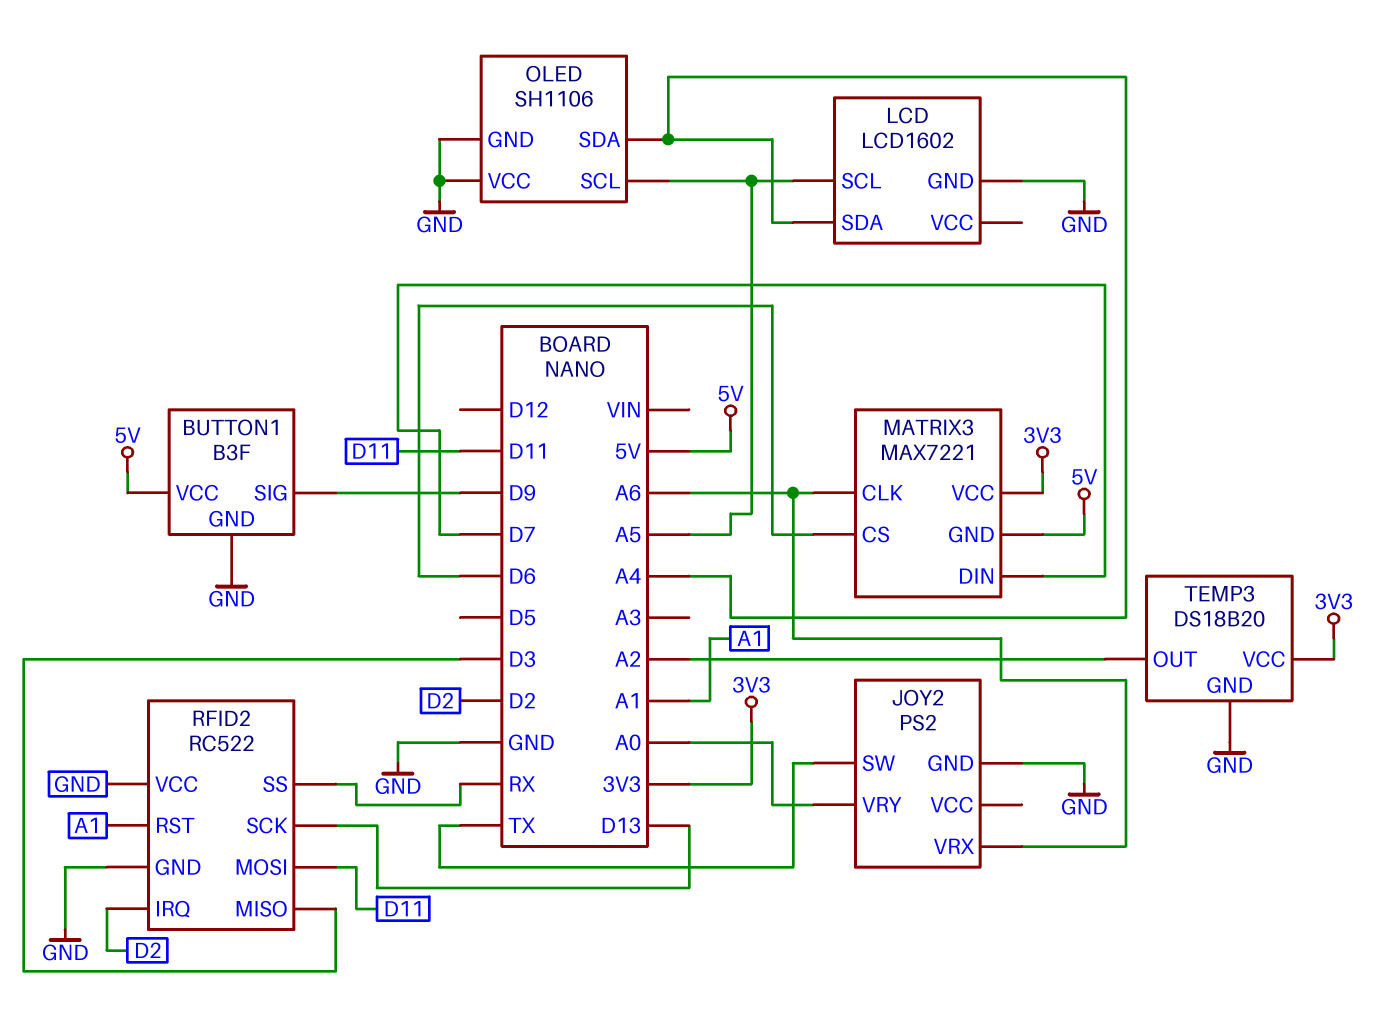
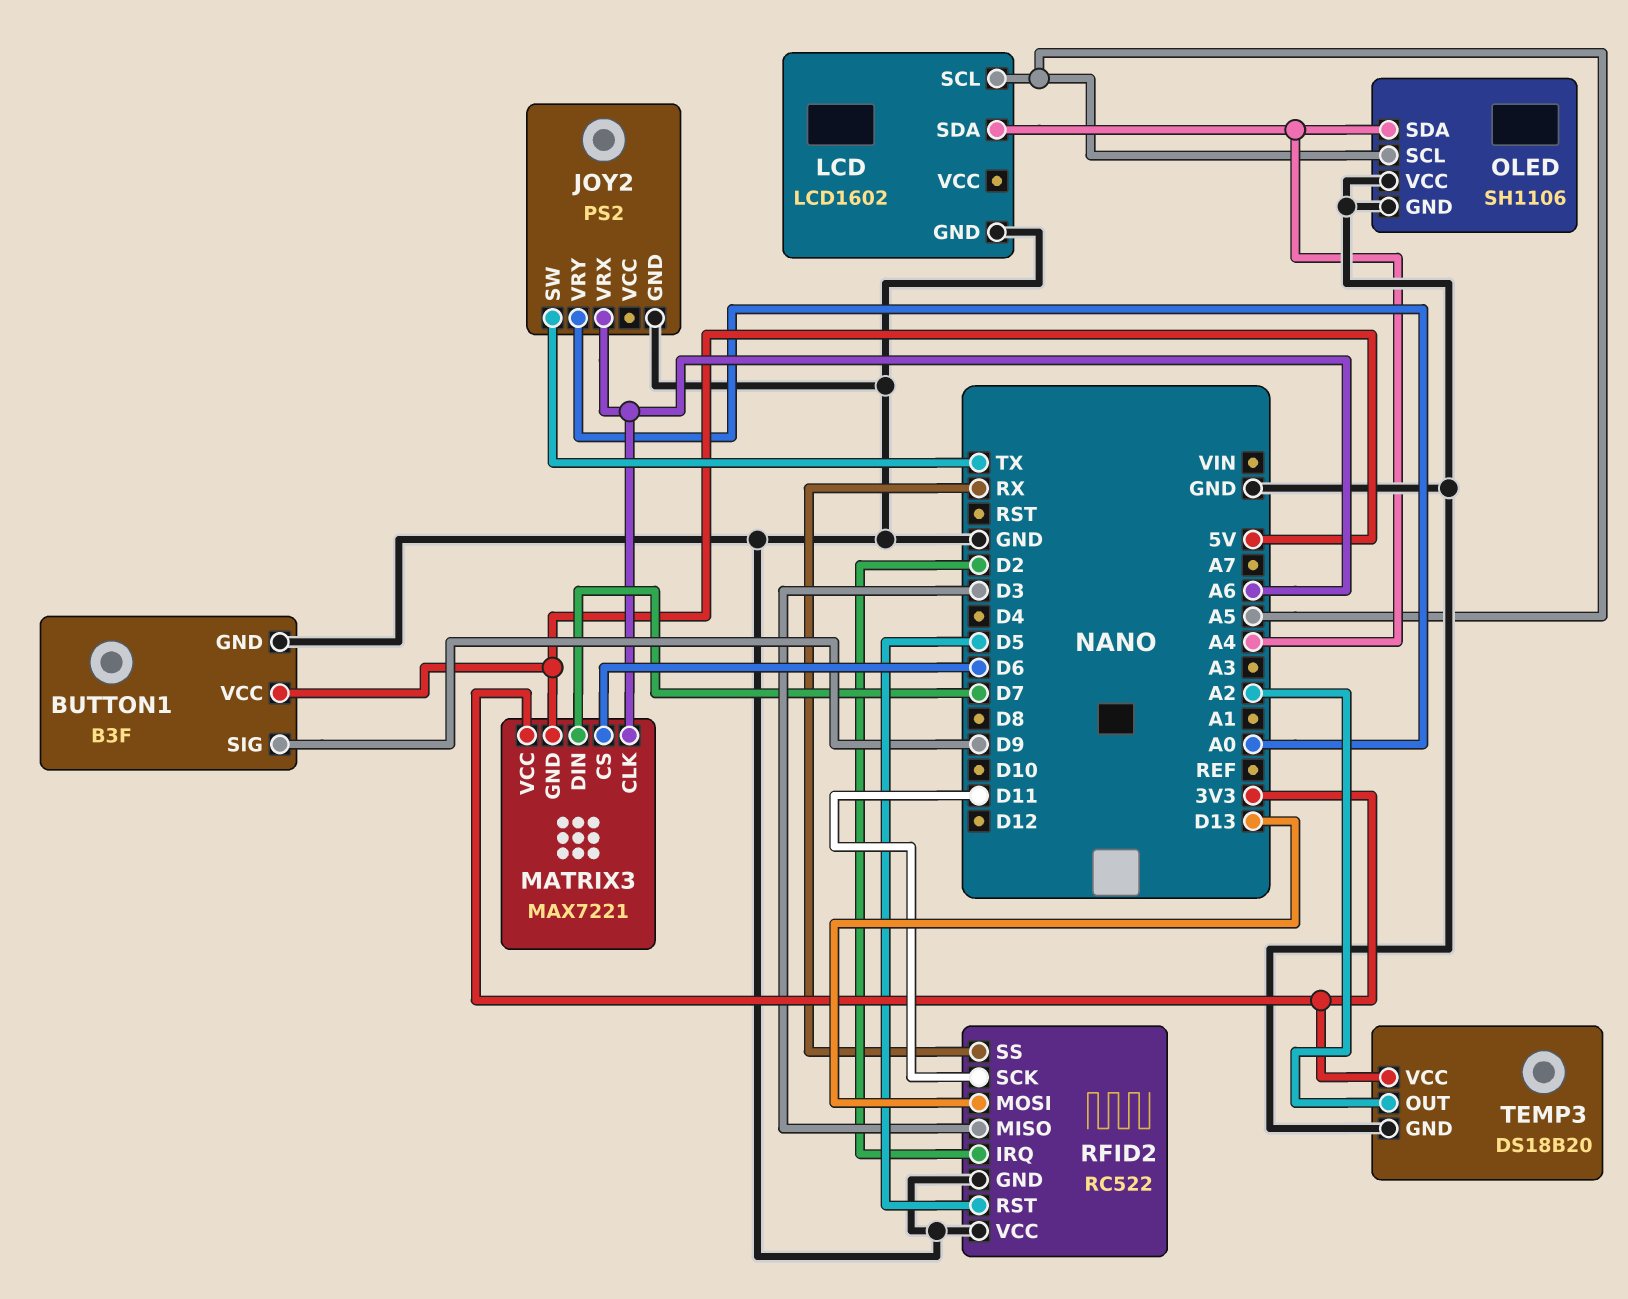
RFID2 pin MOSI: D11 -> D13
RFID2 pin RST: A1 -> D5
RFID2 pin SCK: D13 -> D11

